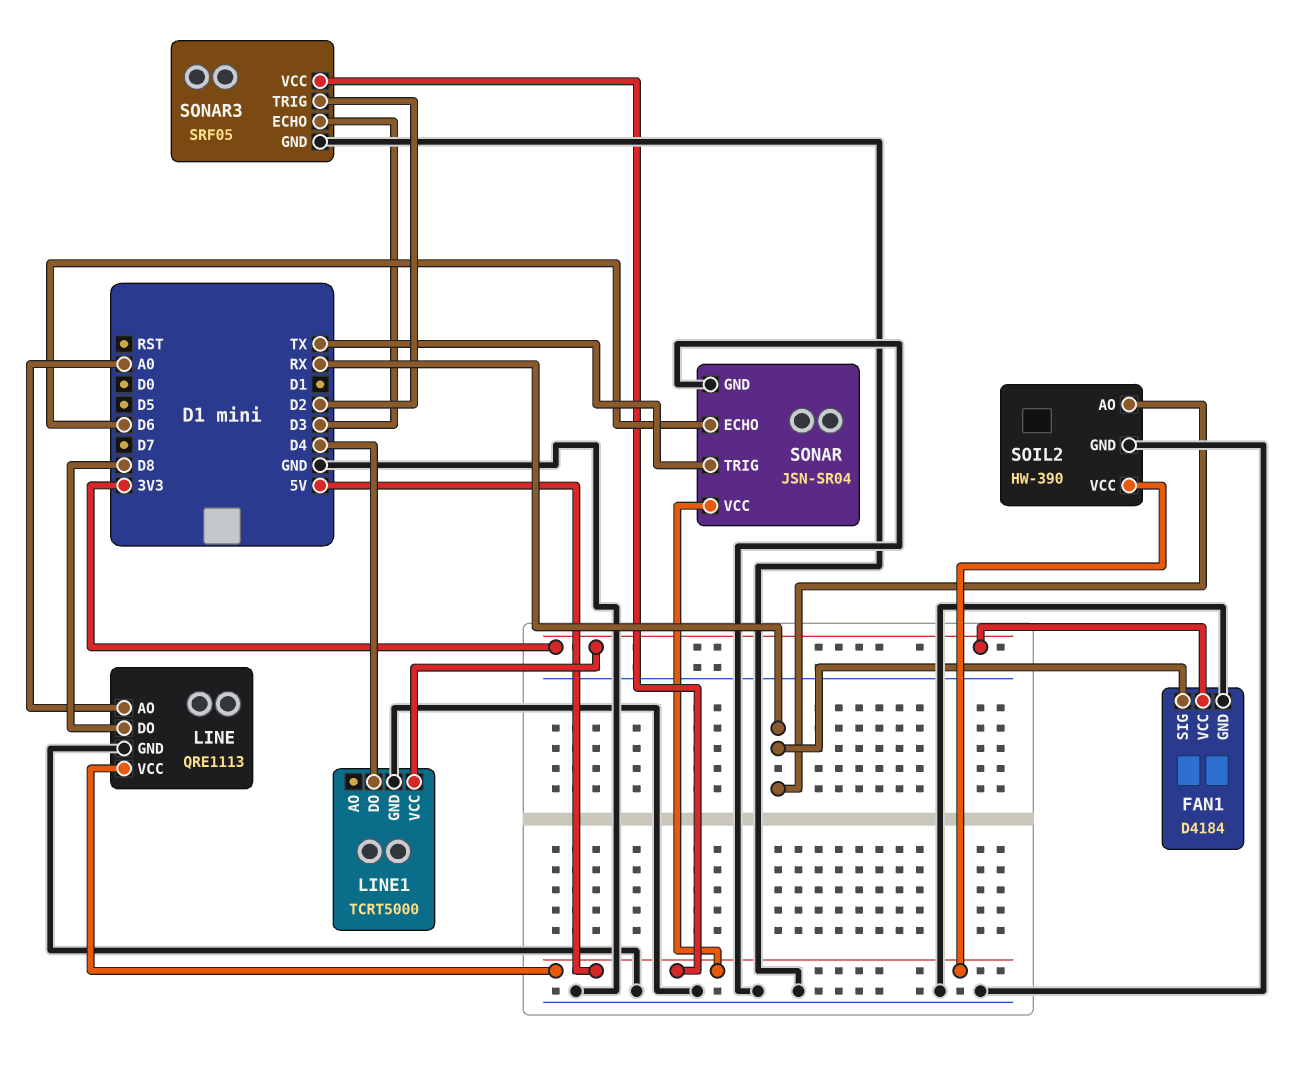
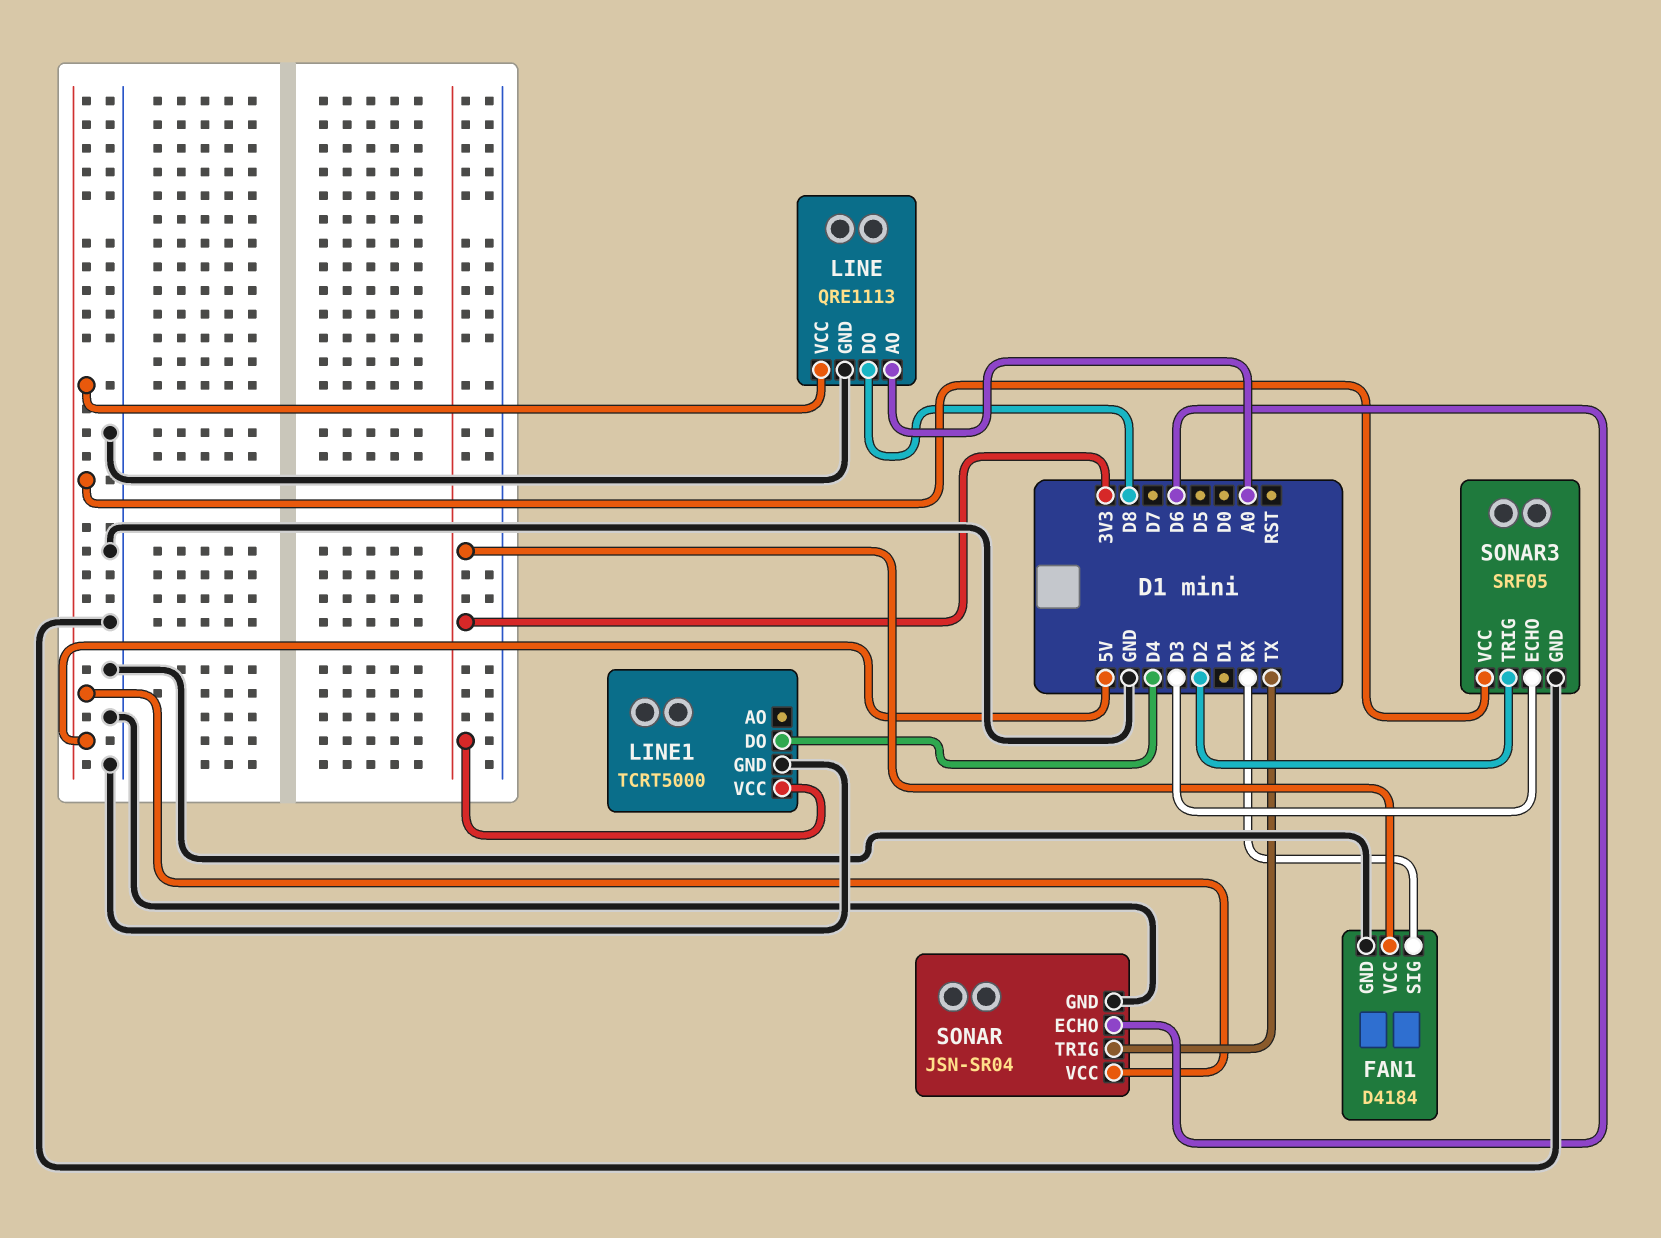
SOIL2: HW-390 -> none
SOIL2 pin AO: RX -> none
SOIL2 pin GND: GND -> none
SOIL2 pin VCC: 5V -> none

